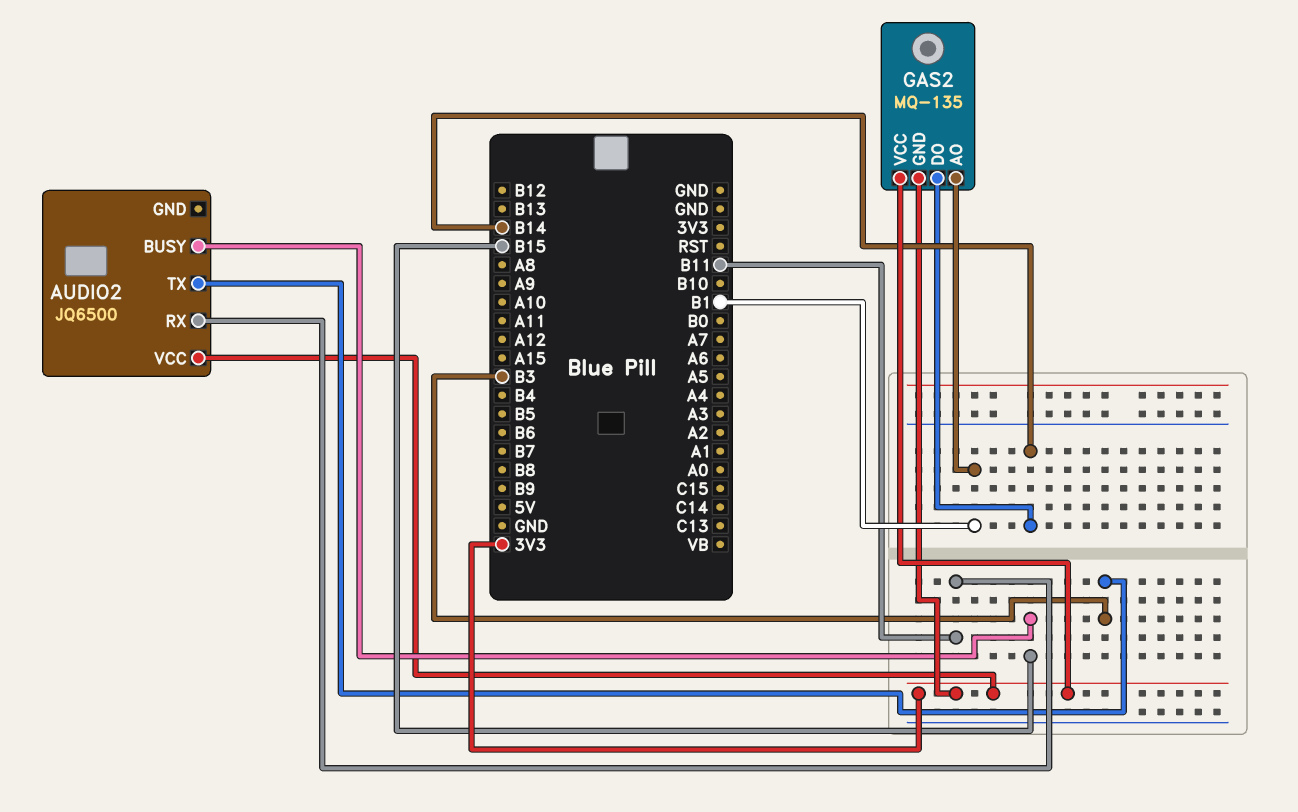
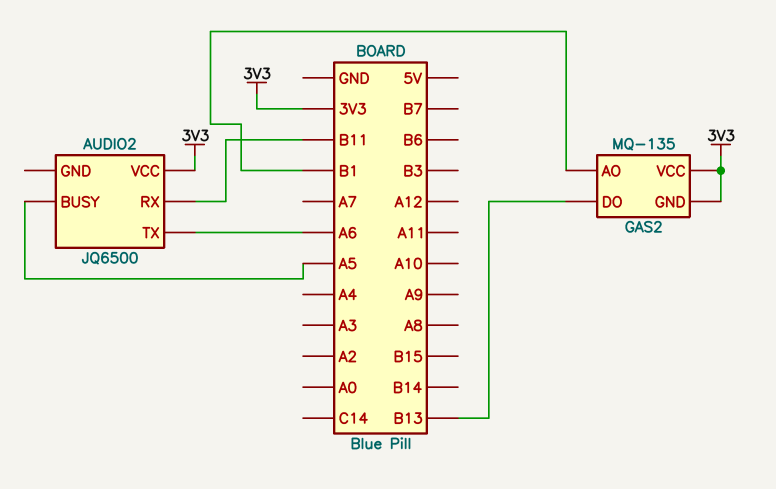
AUDIO2 pin BUSY: B15 -> A5
AUDIO2 pin TX: B3 -> A6
GAS2 pin DO: B14 -> B13

